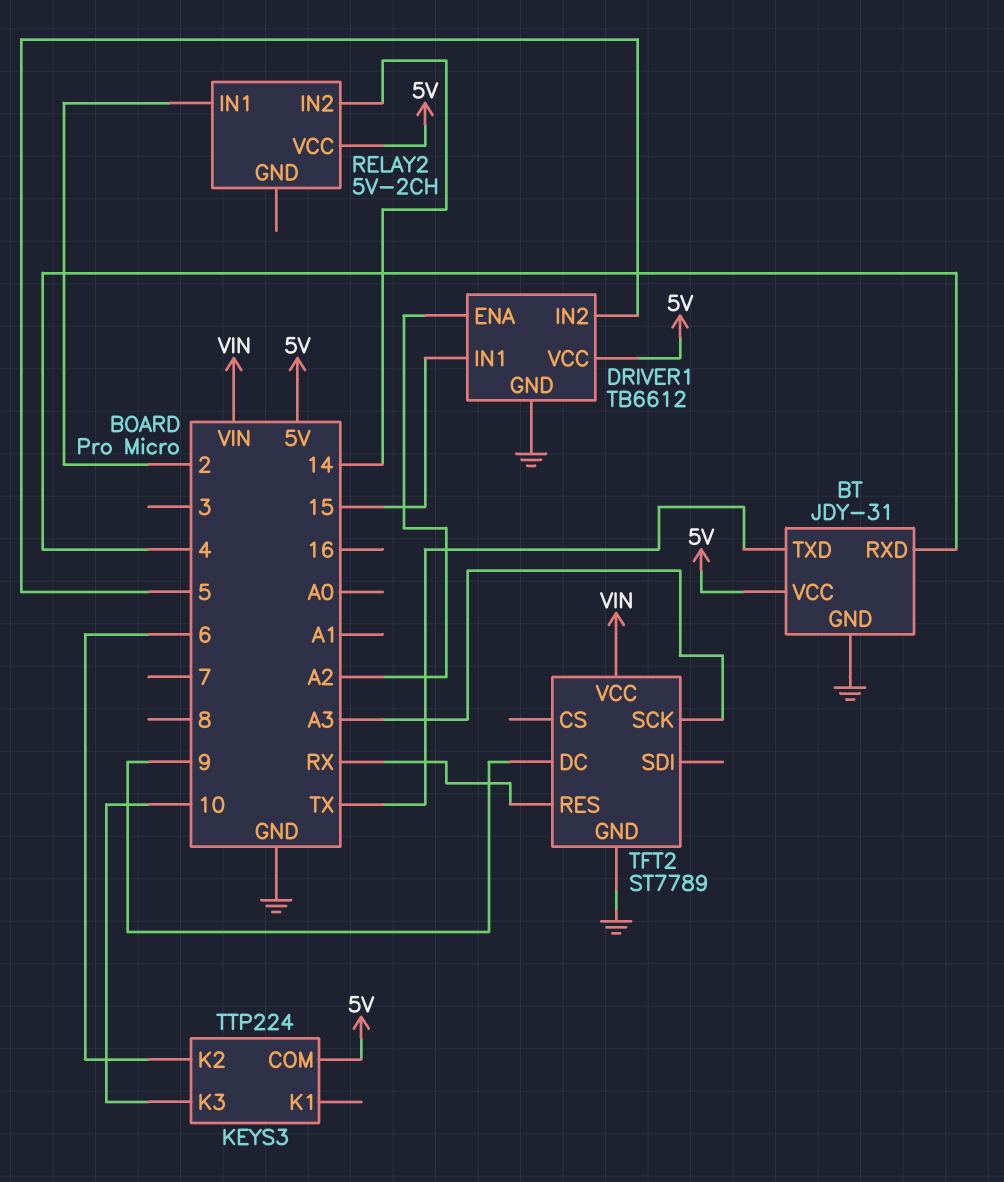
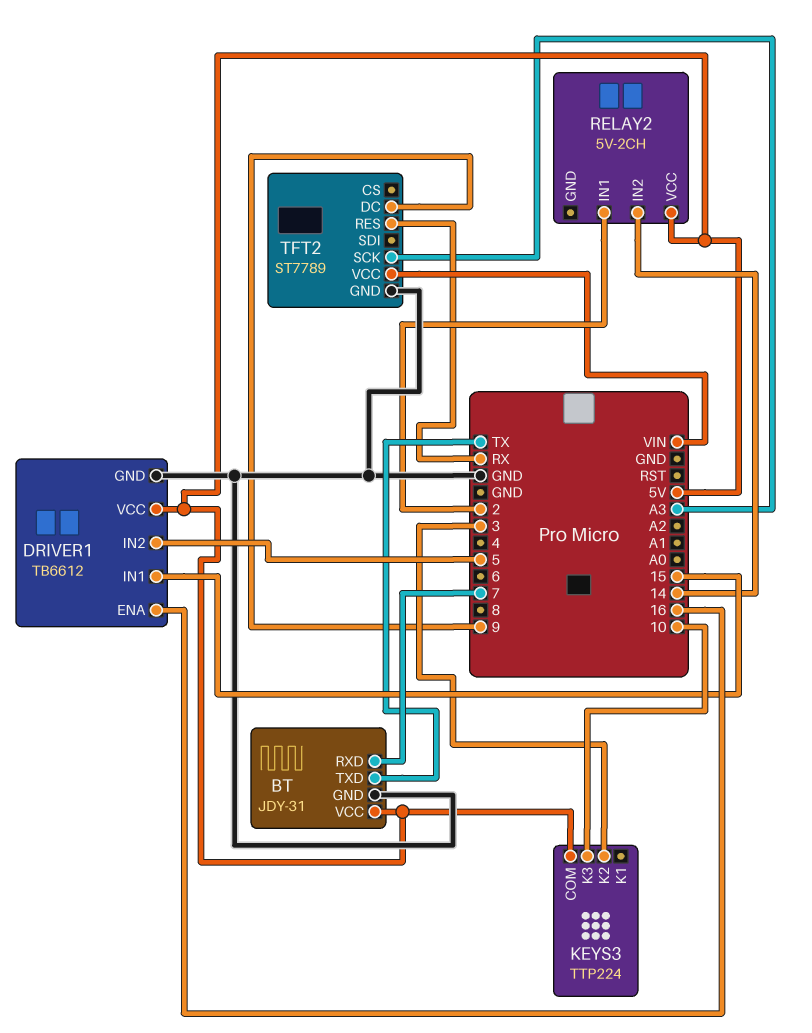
BT pin RXD: 4 -> 7
DRIVER1 pin ENA: A2 -> 16
KEYS3 pin K2: 6 -> 3

